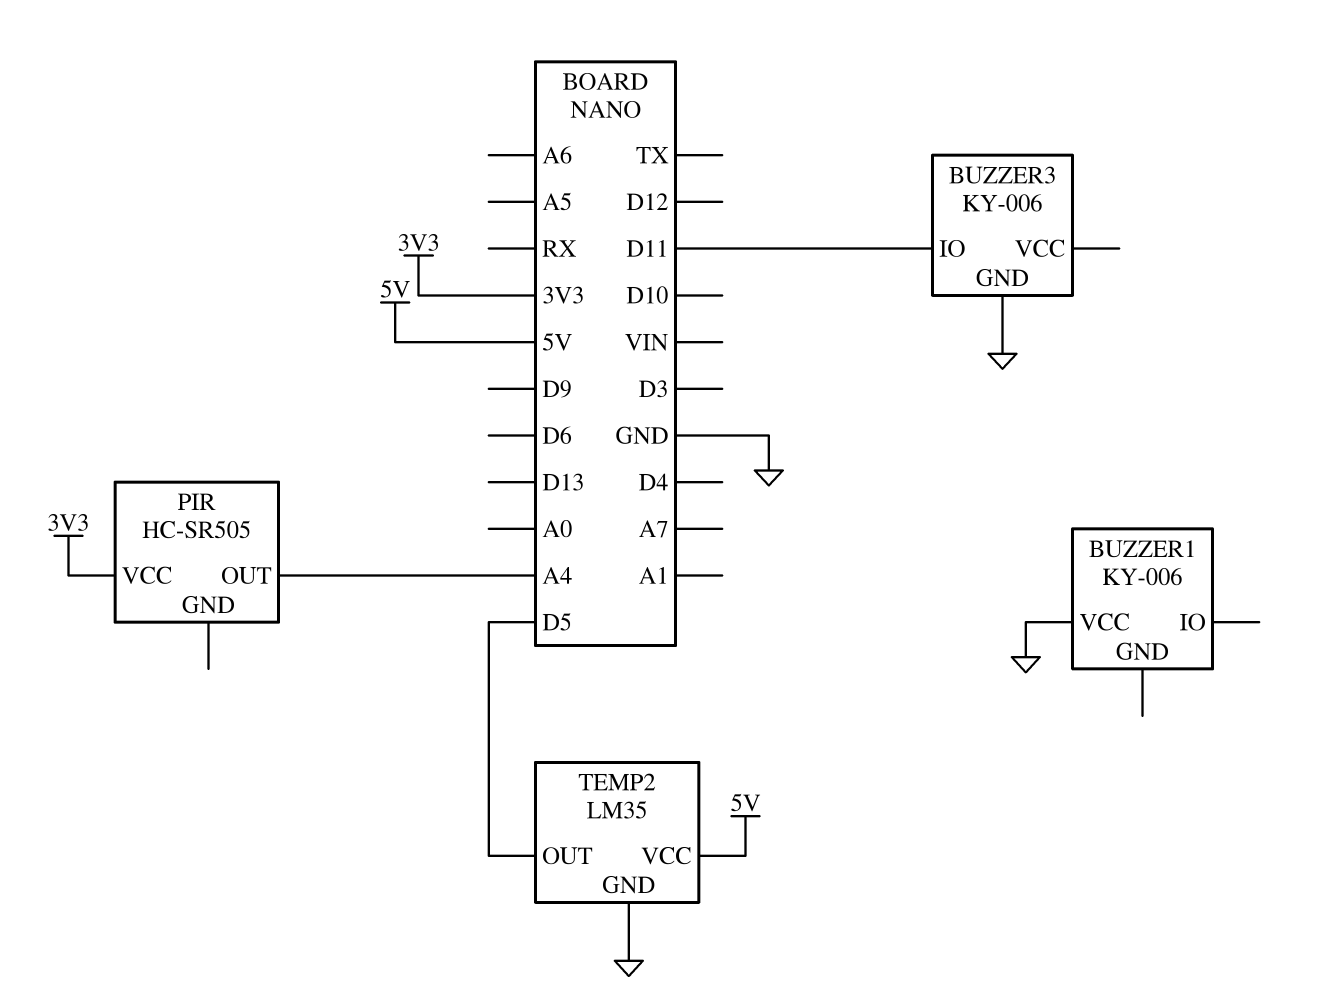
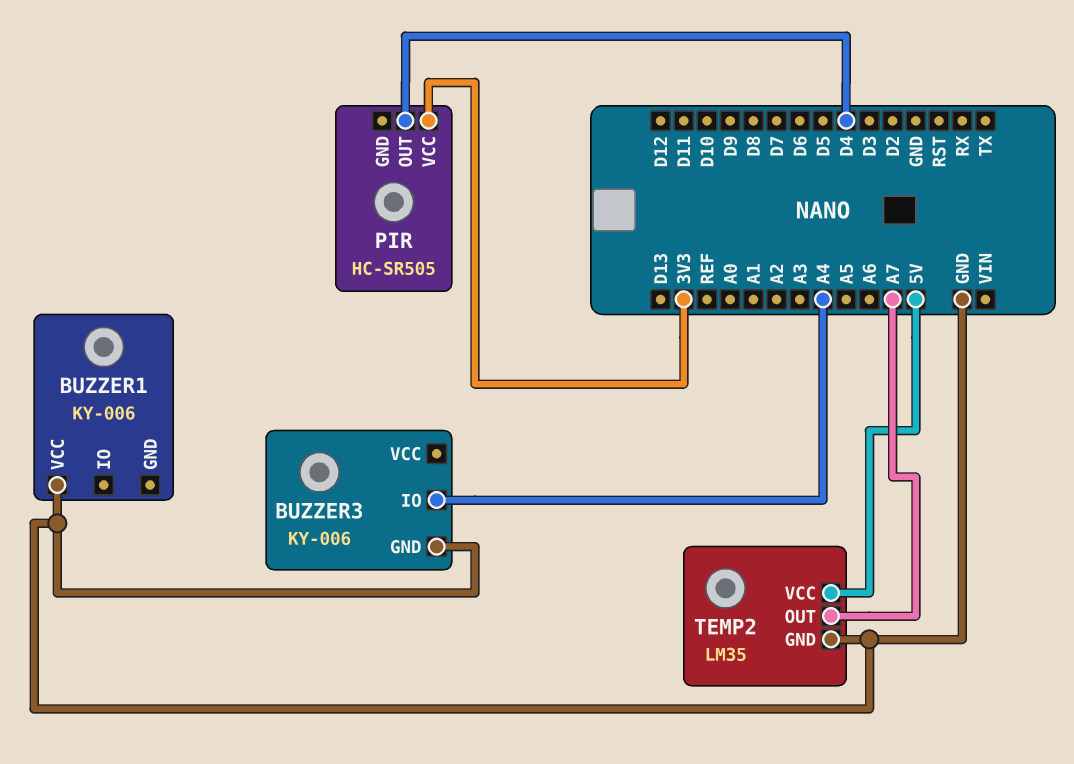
BUZZER3 pin IO: D11 -> A4
PIR pin OUT: A4 -> D4
TEMP2 pin OUT: D5 -> A7

